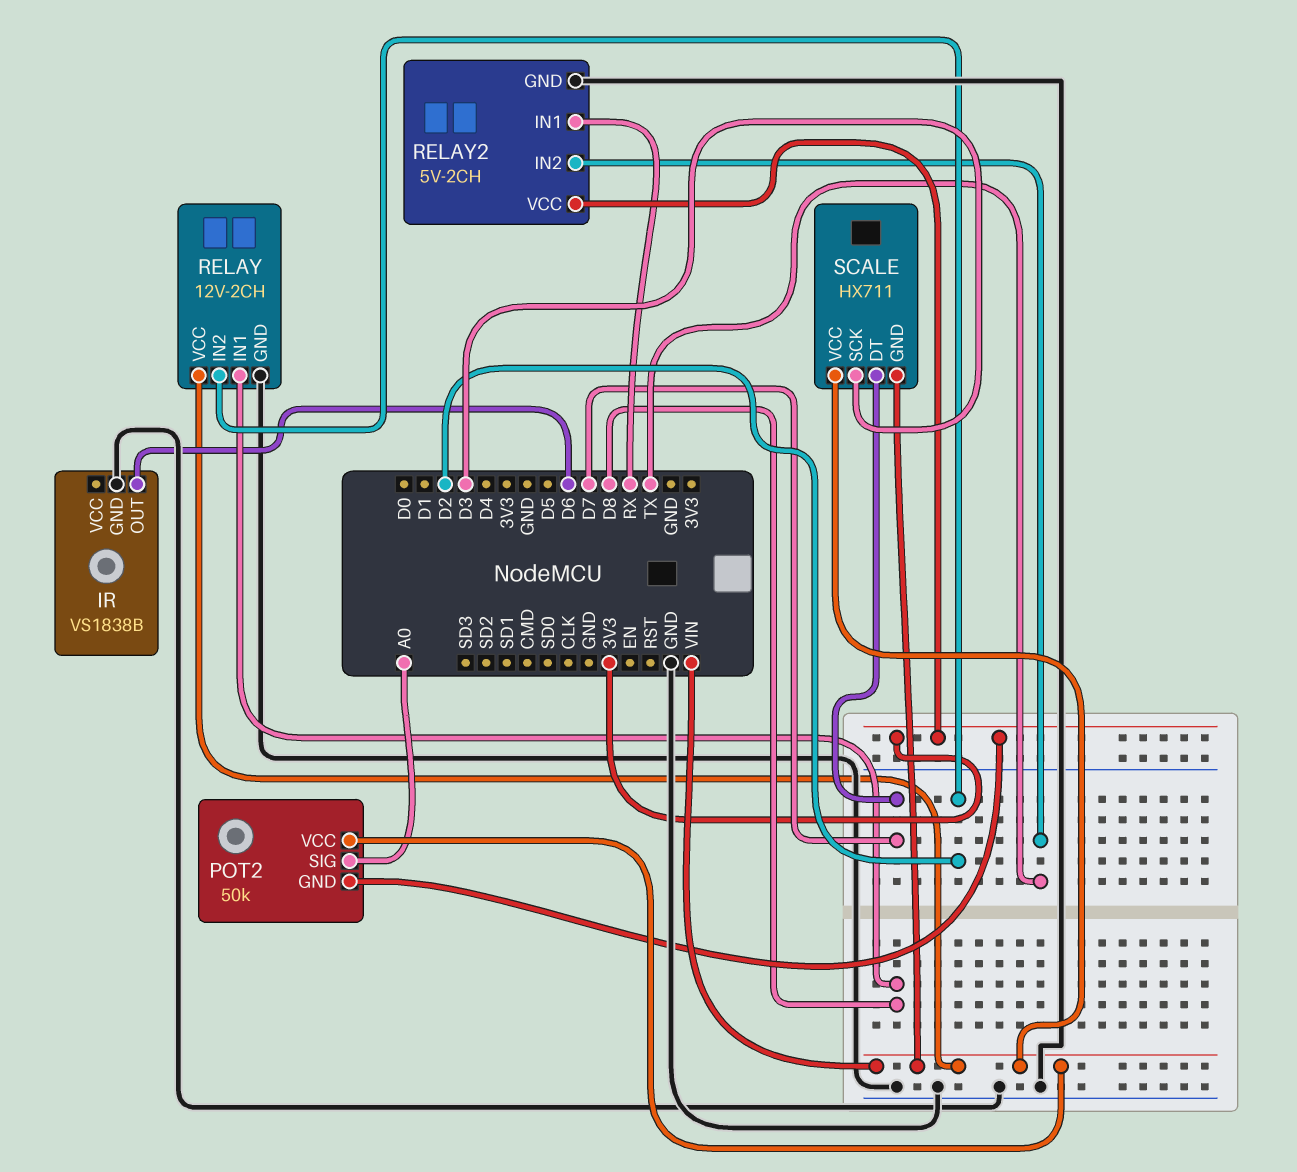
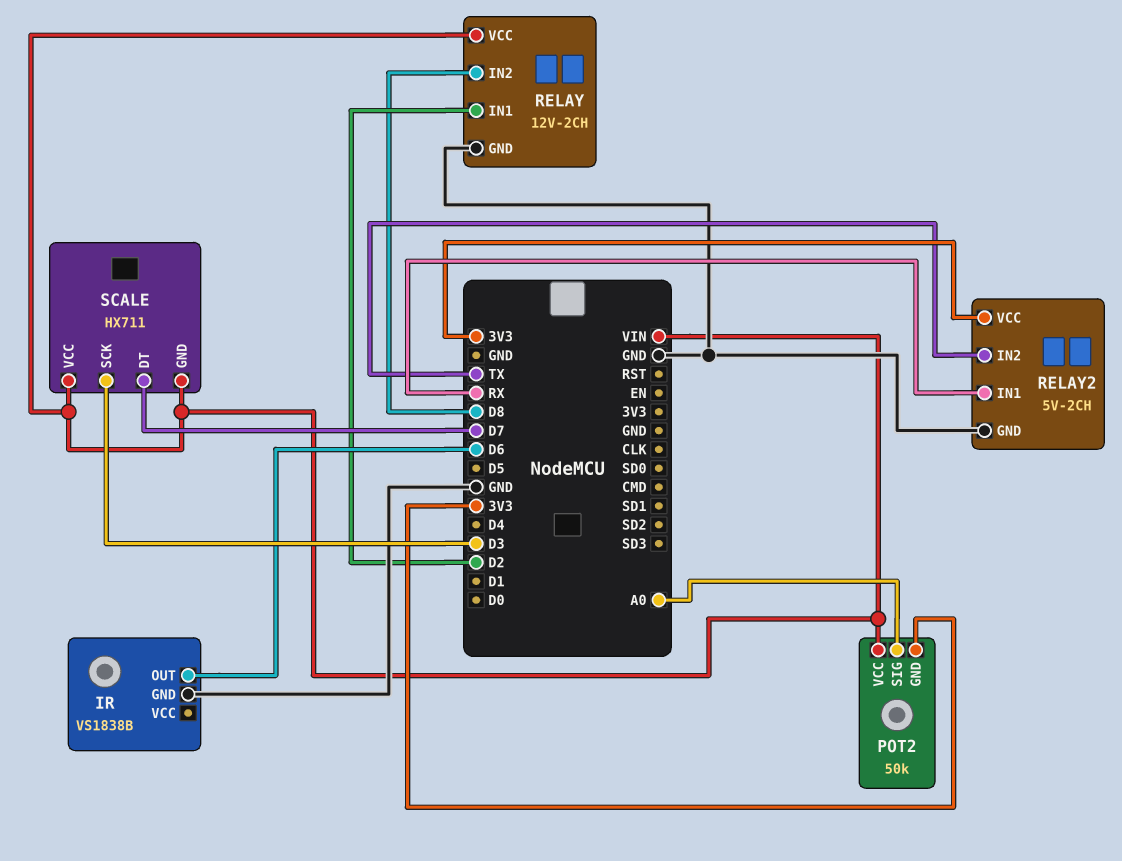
RELAY pin IN1: D8 -> D2
RELAY pin IN2: D2 -> D8

